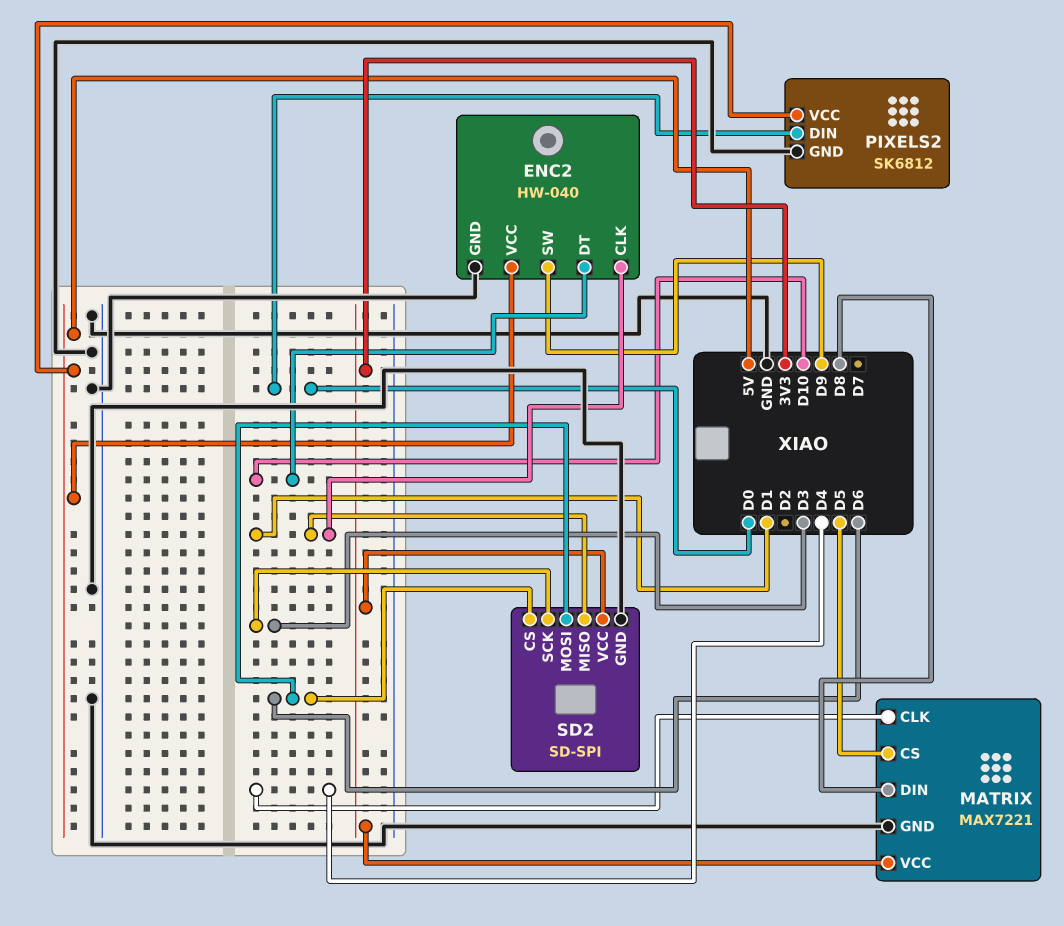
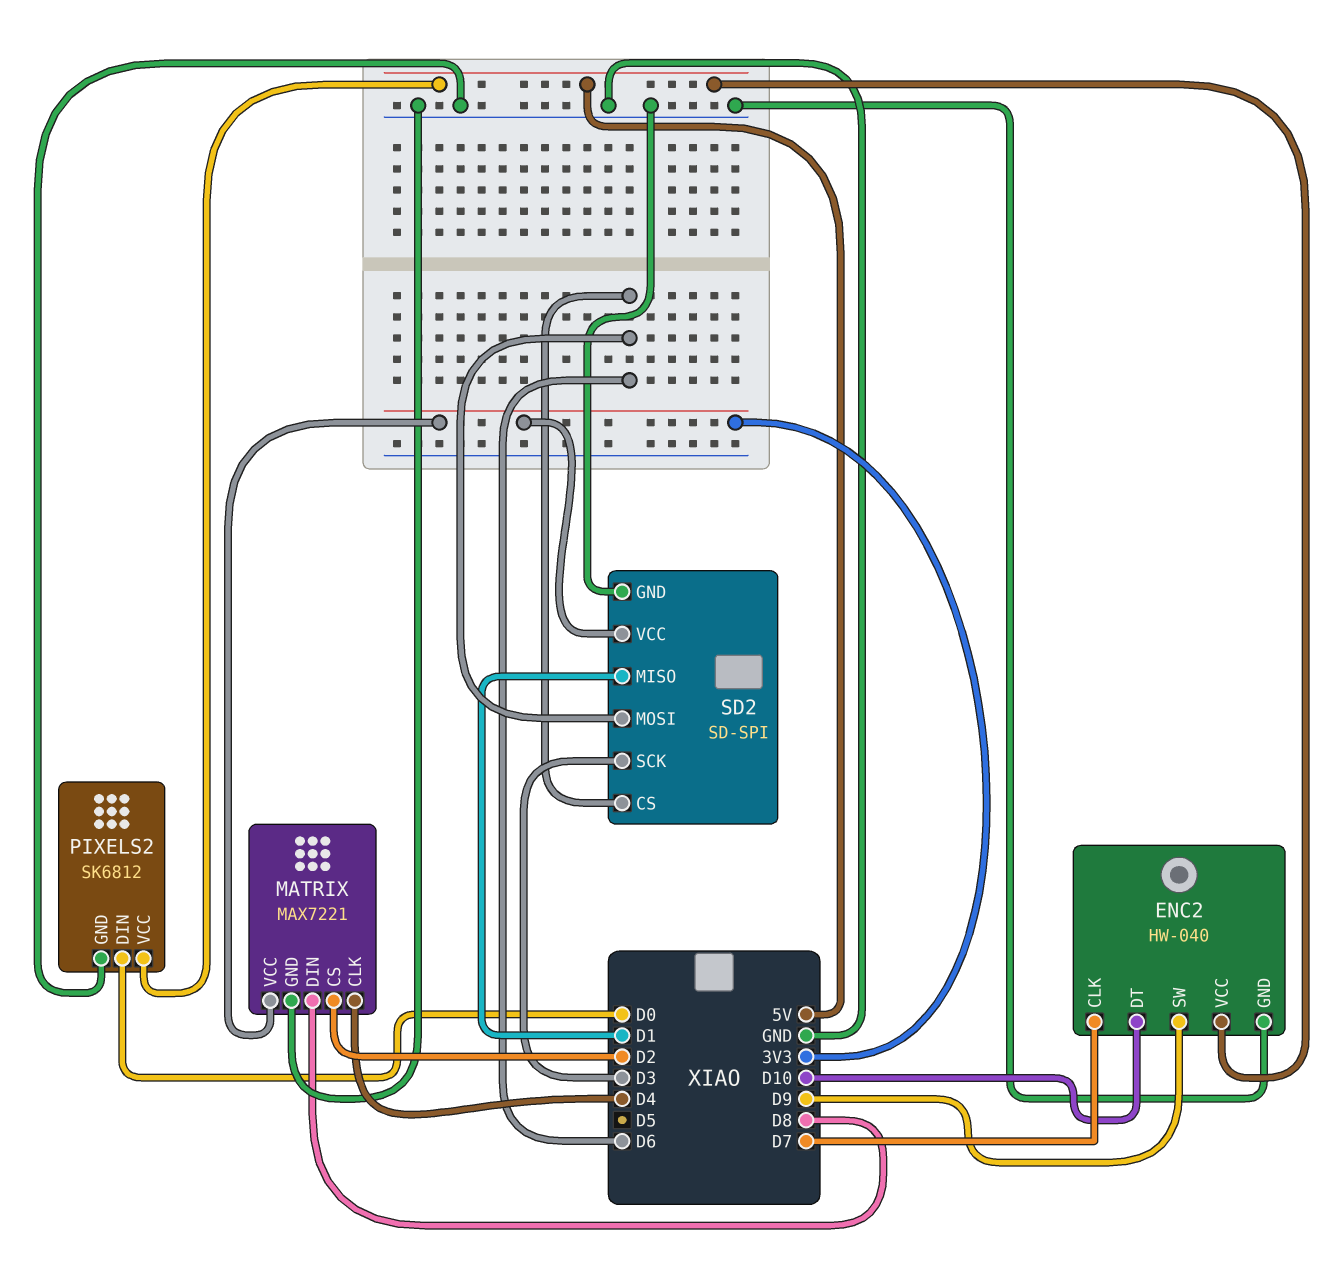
ENC2 pin CLK: D1 -> D7
MATRIX pin CS: D5 -> D2

